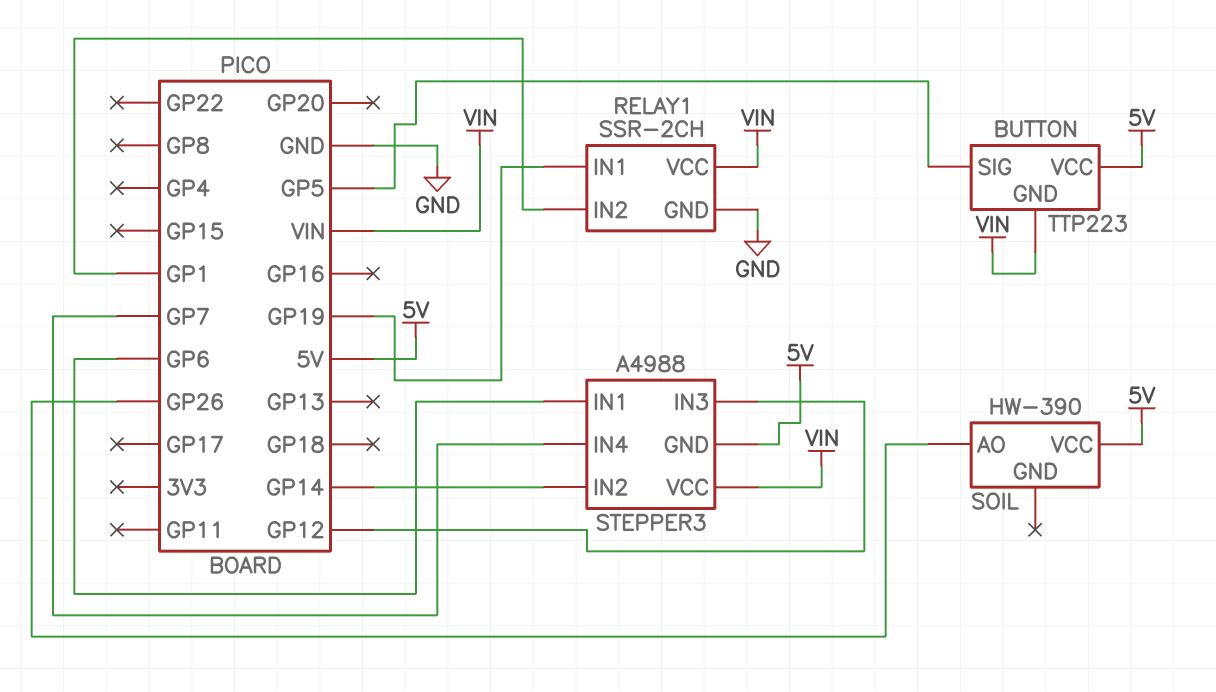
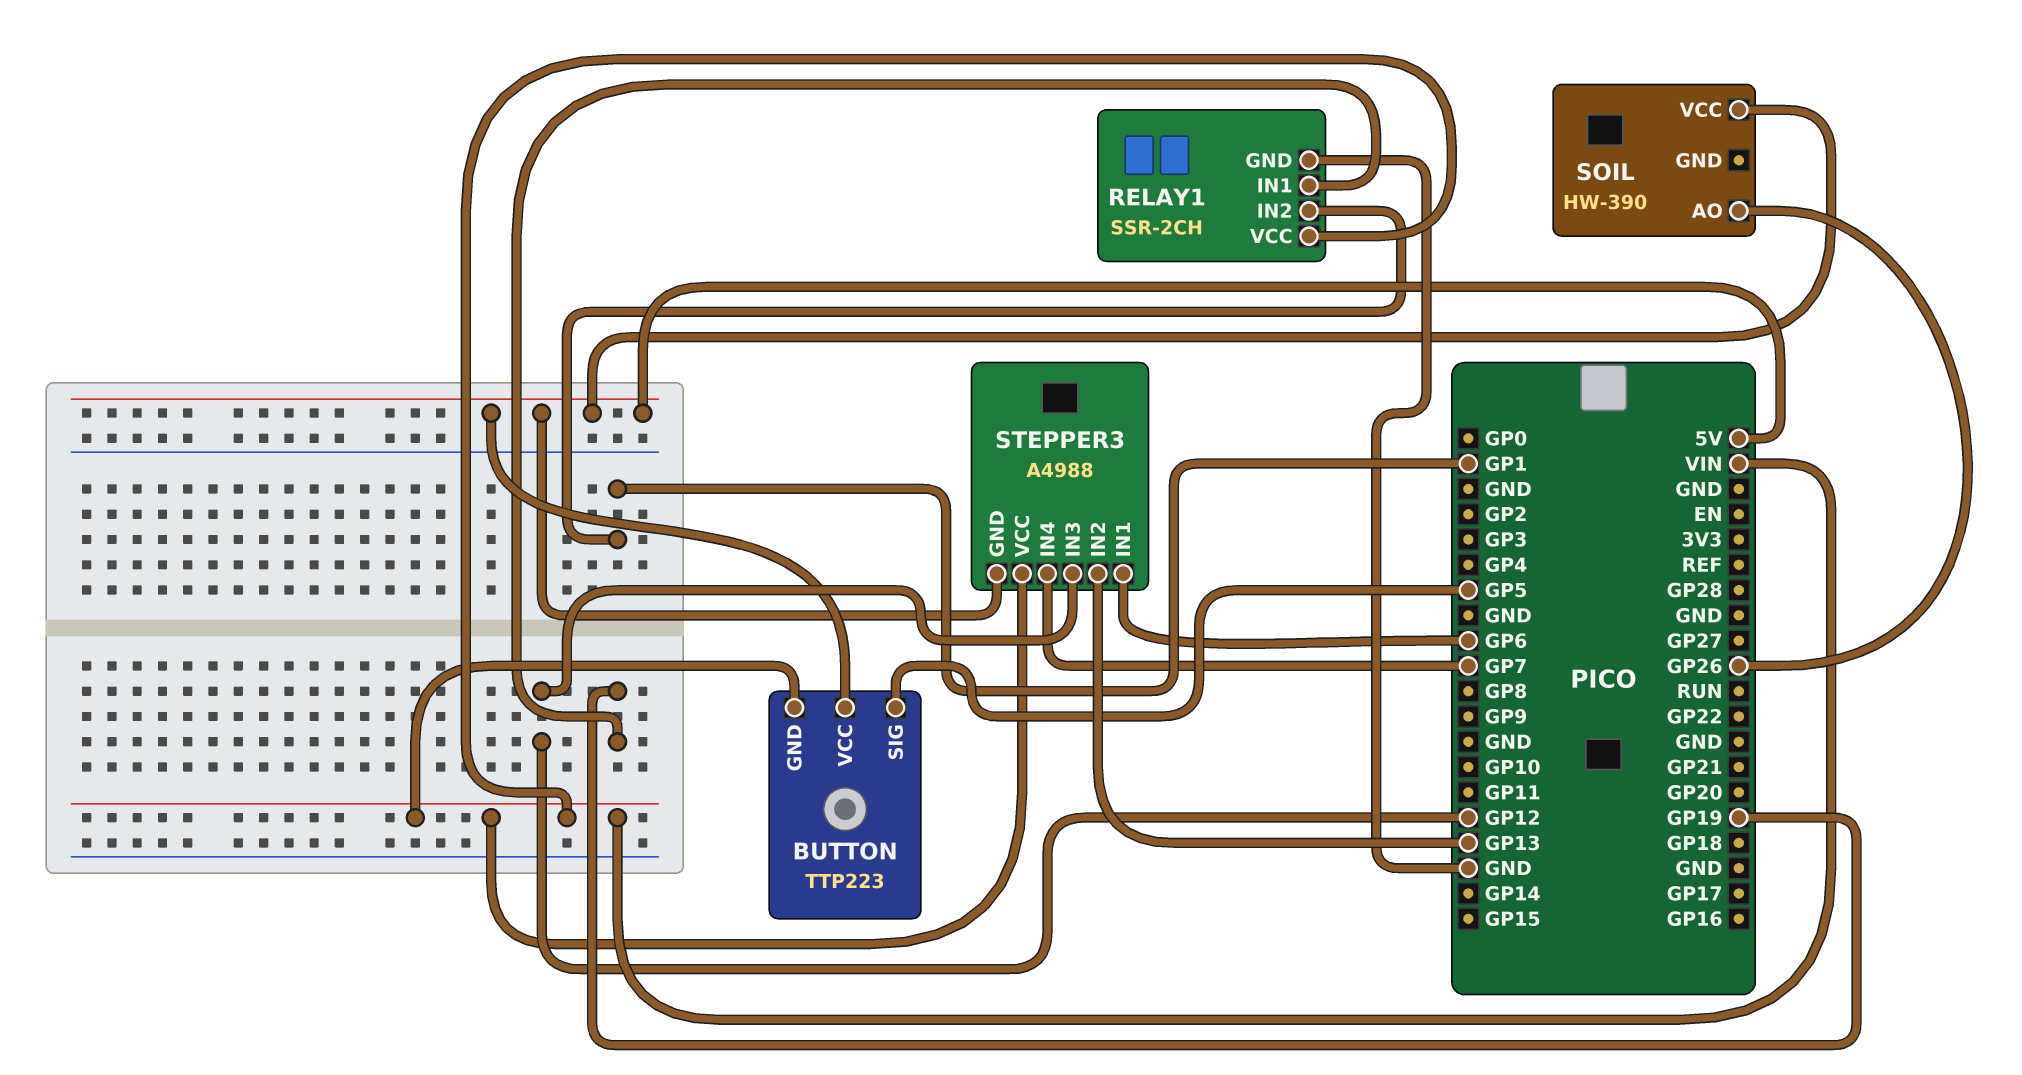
STEPPER3 pin IN2: GP14 -> GP13

